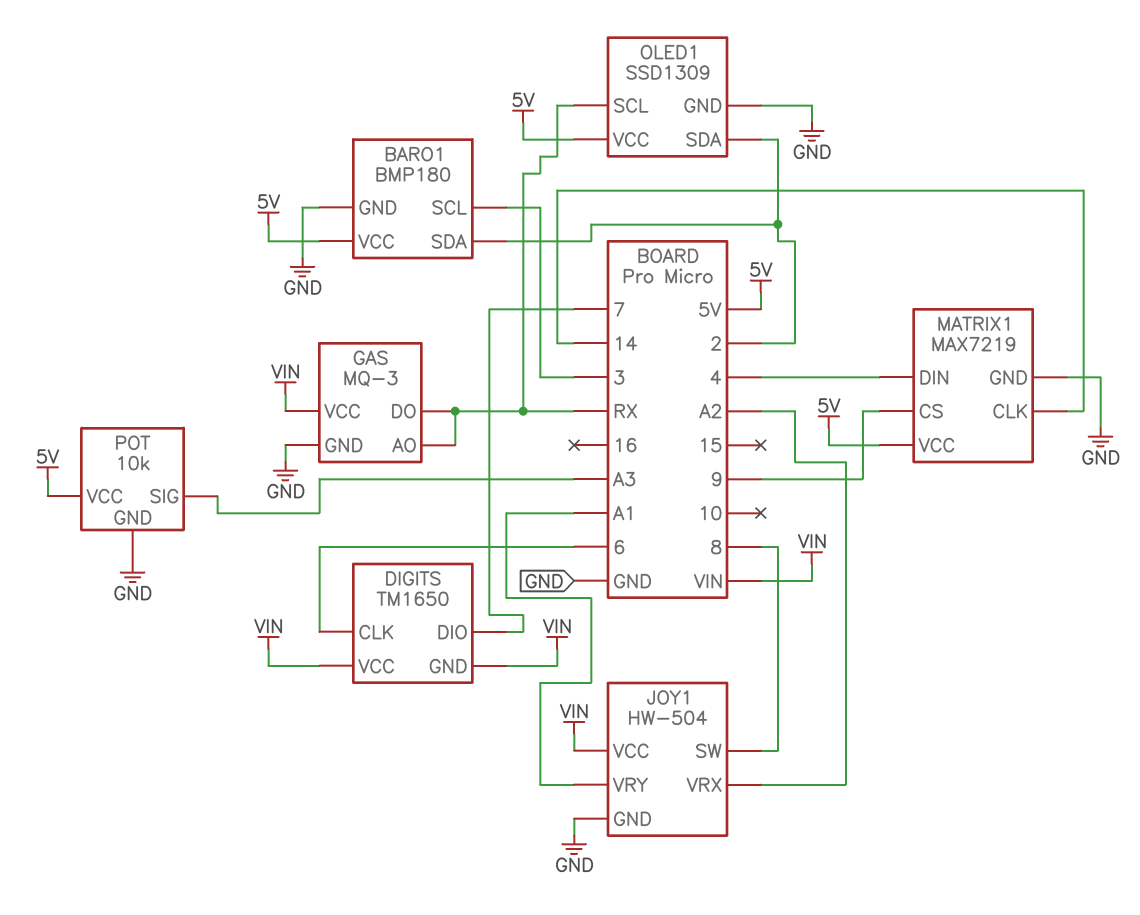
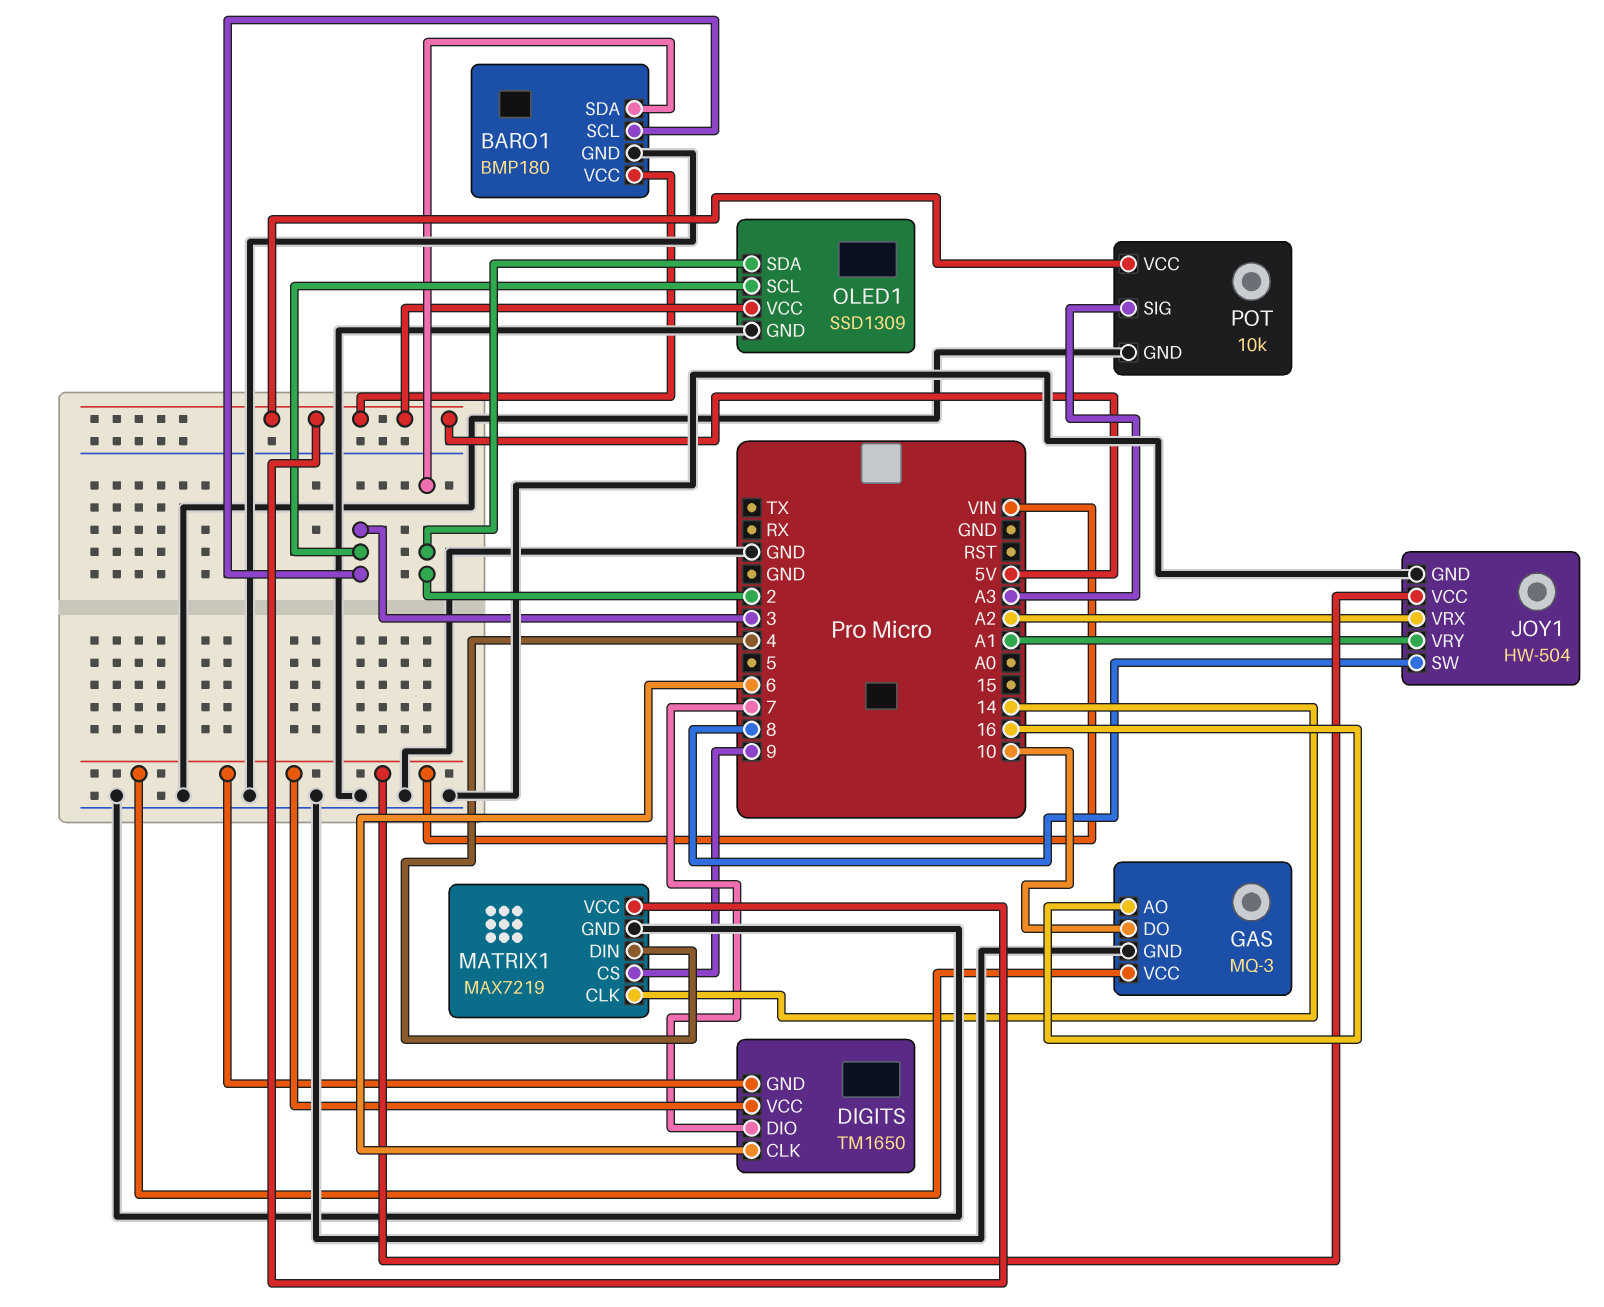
GAS pin AO: RX -> 16
GAS pin DO: RX -> 10
OLED1 pin SCL: RX -> 3

